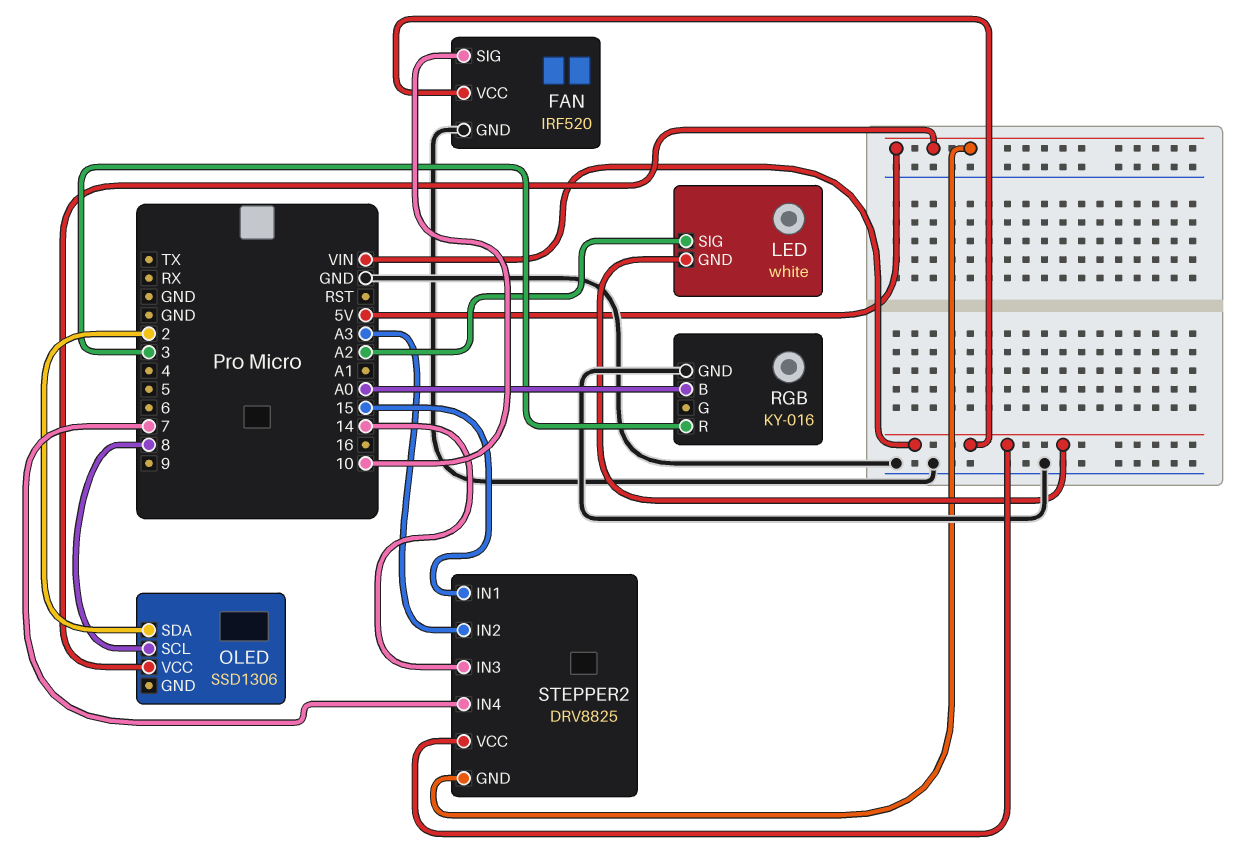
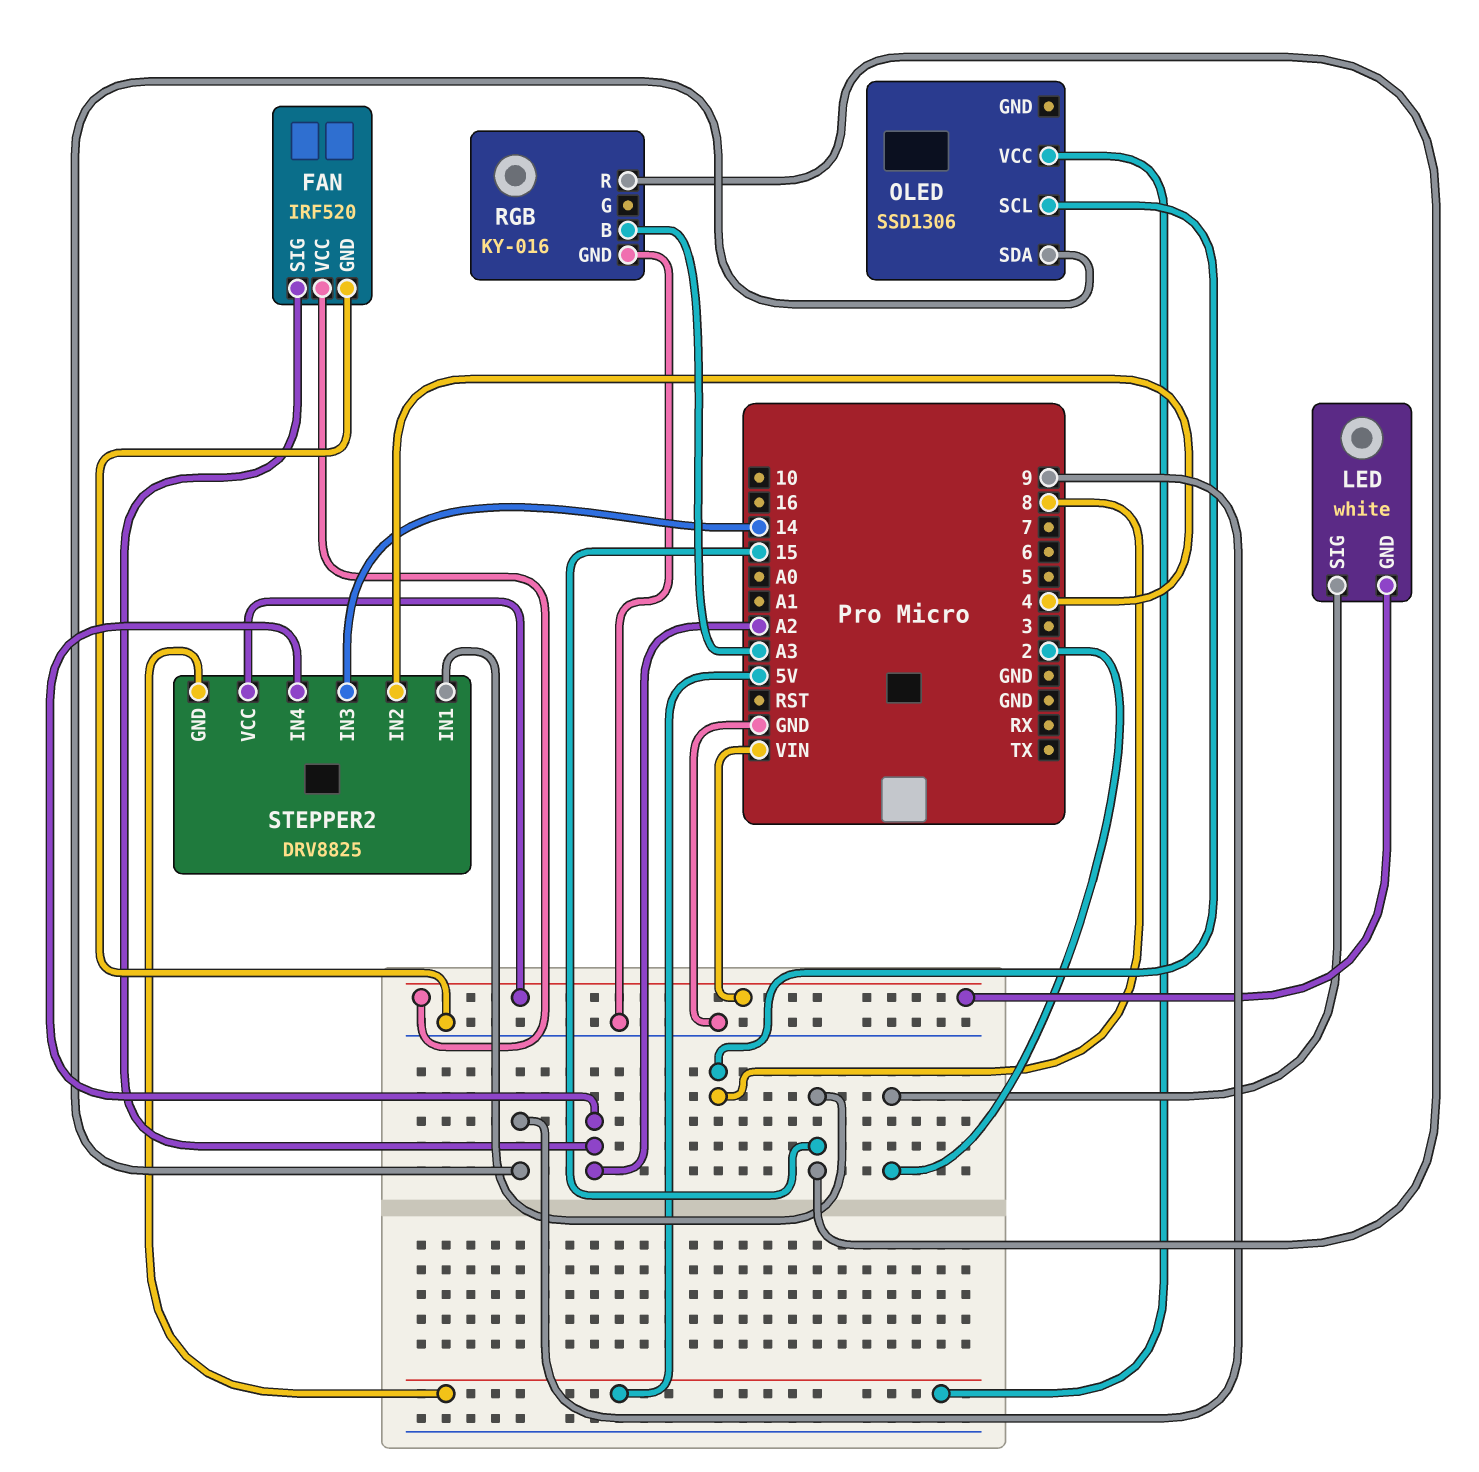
FAN pin SIG: 10 -> A2
LED pin SIG: A2 -> 2
OLED pin SDA: 2 -> 9
RGB pin B: A0 -> A3
RGB pin R: 3 -> 15
STEPPER2 pin IN2: A3 -> 4
STEPPER2 pin IN4: 7 -> A2

